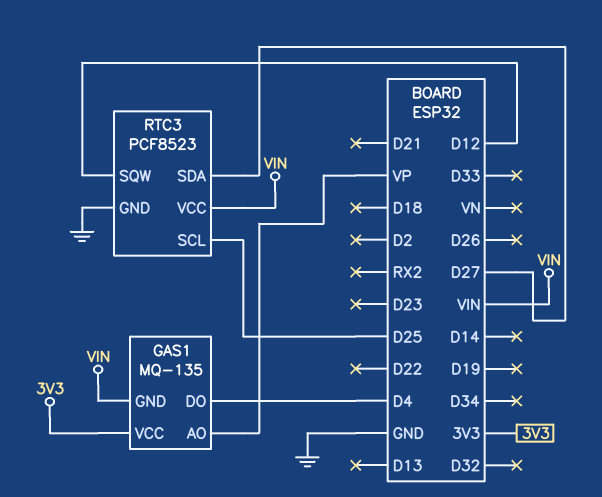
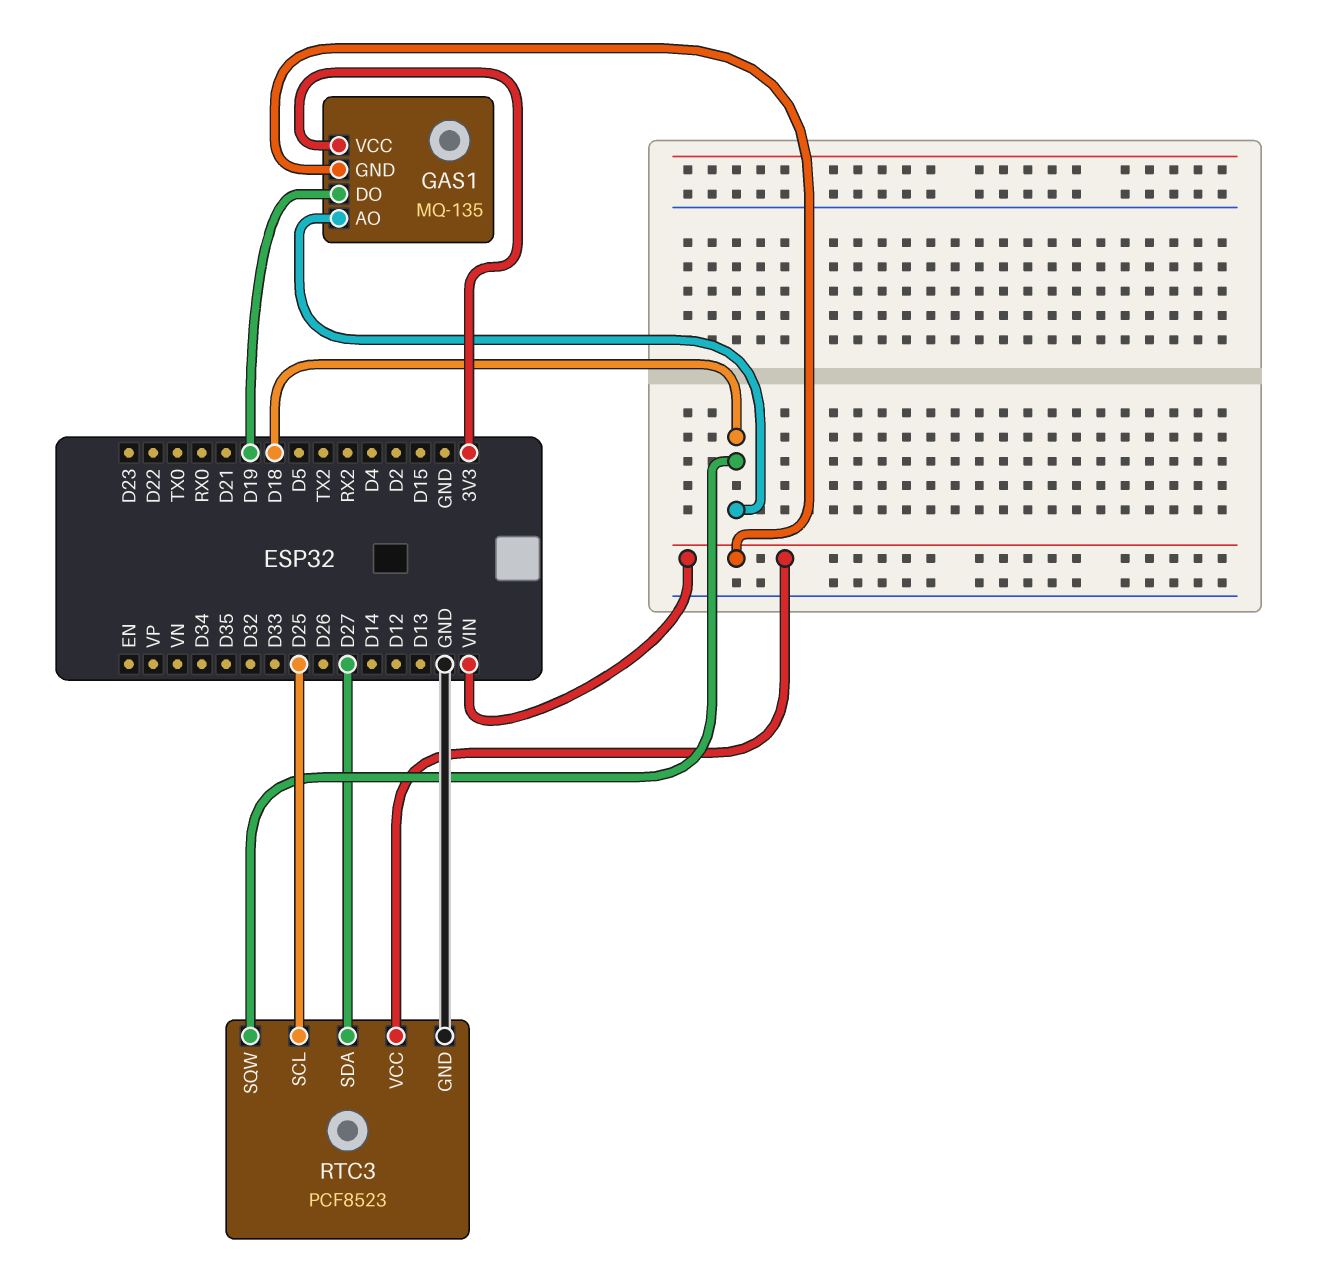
GAS1 pin AO: VP -> D18
GAS1 pin DO: D4 -> D19
RTC3 pin SQW: D12 -> D18

